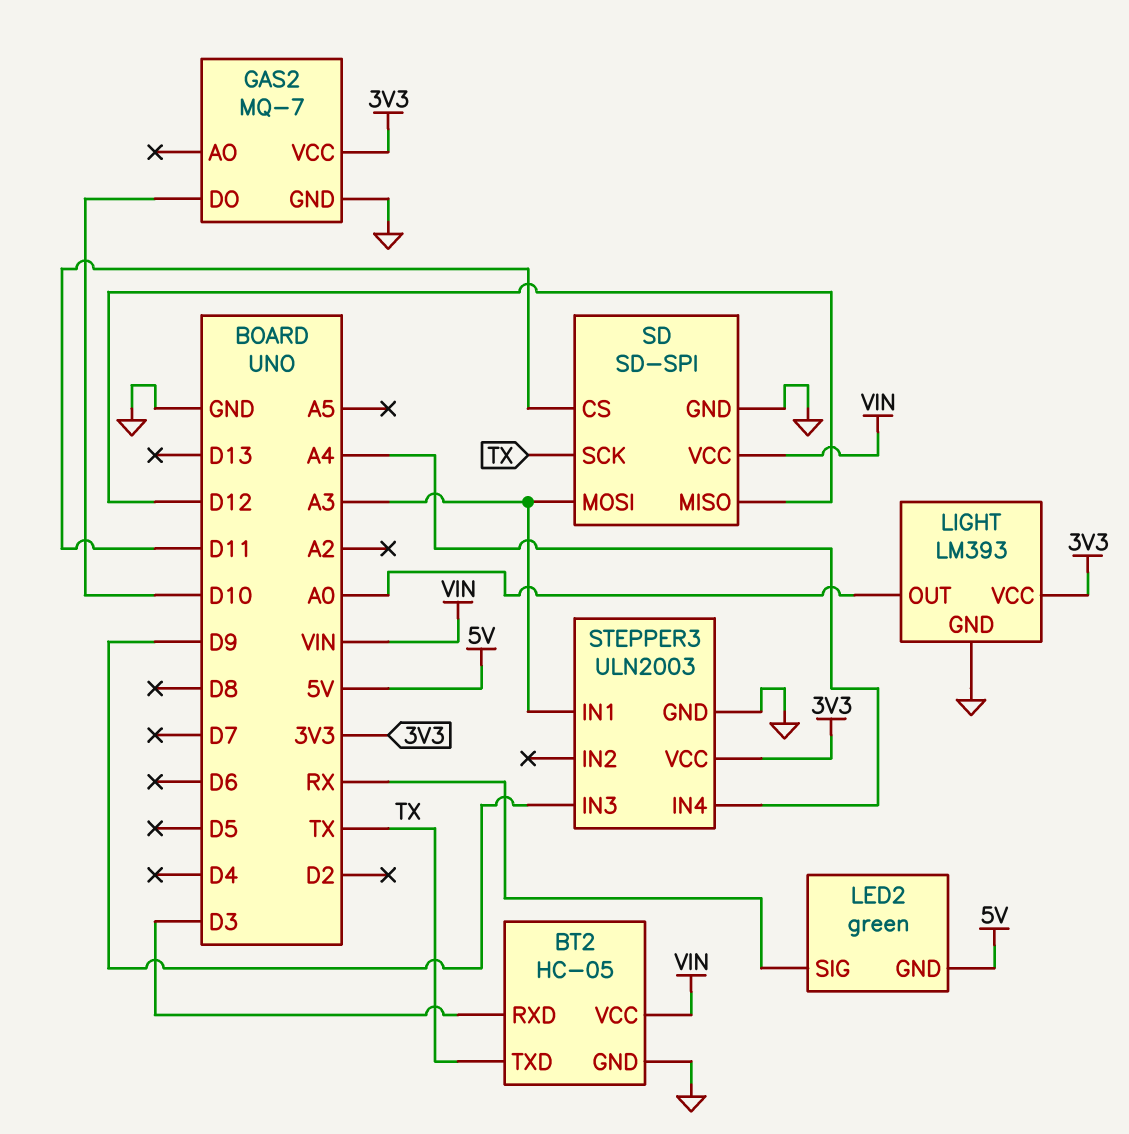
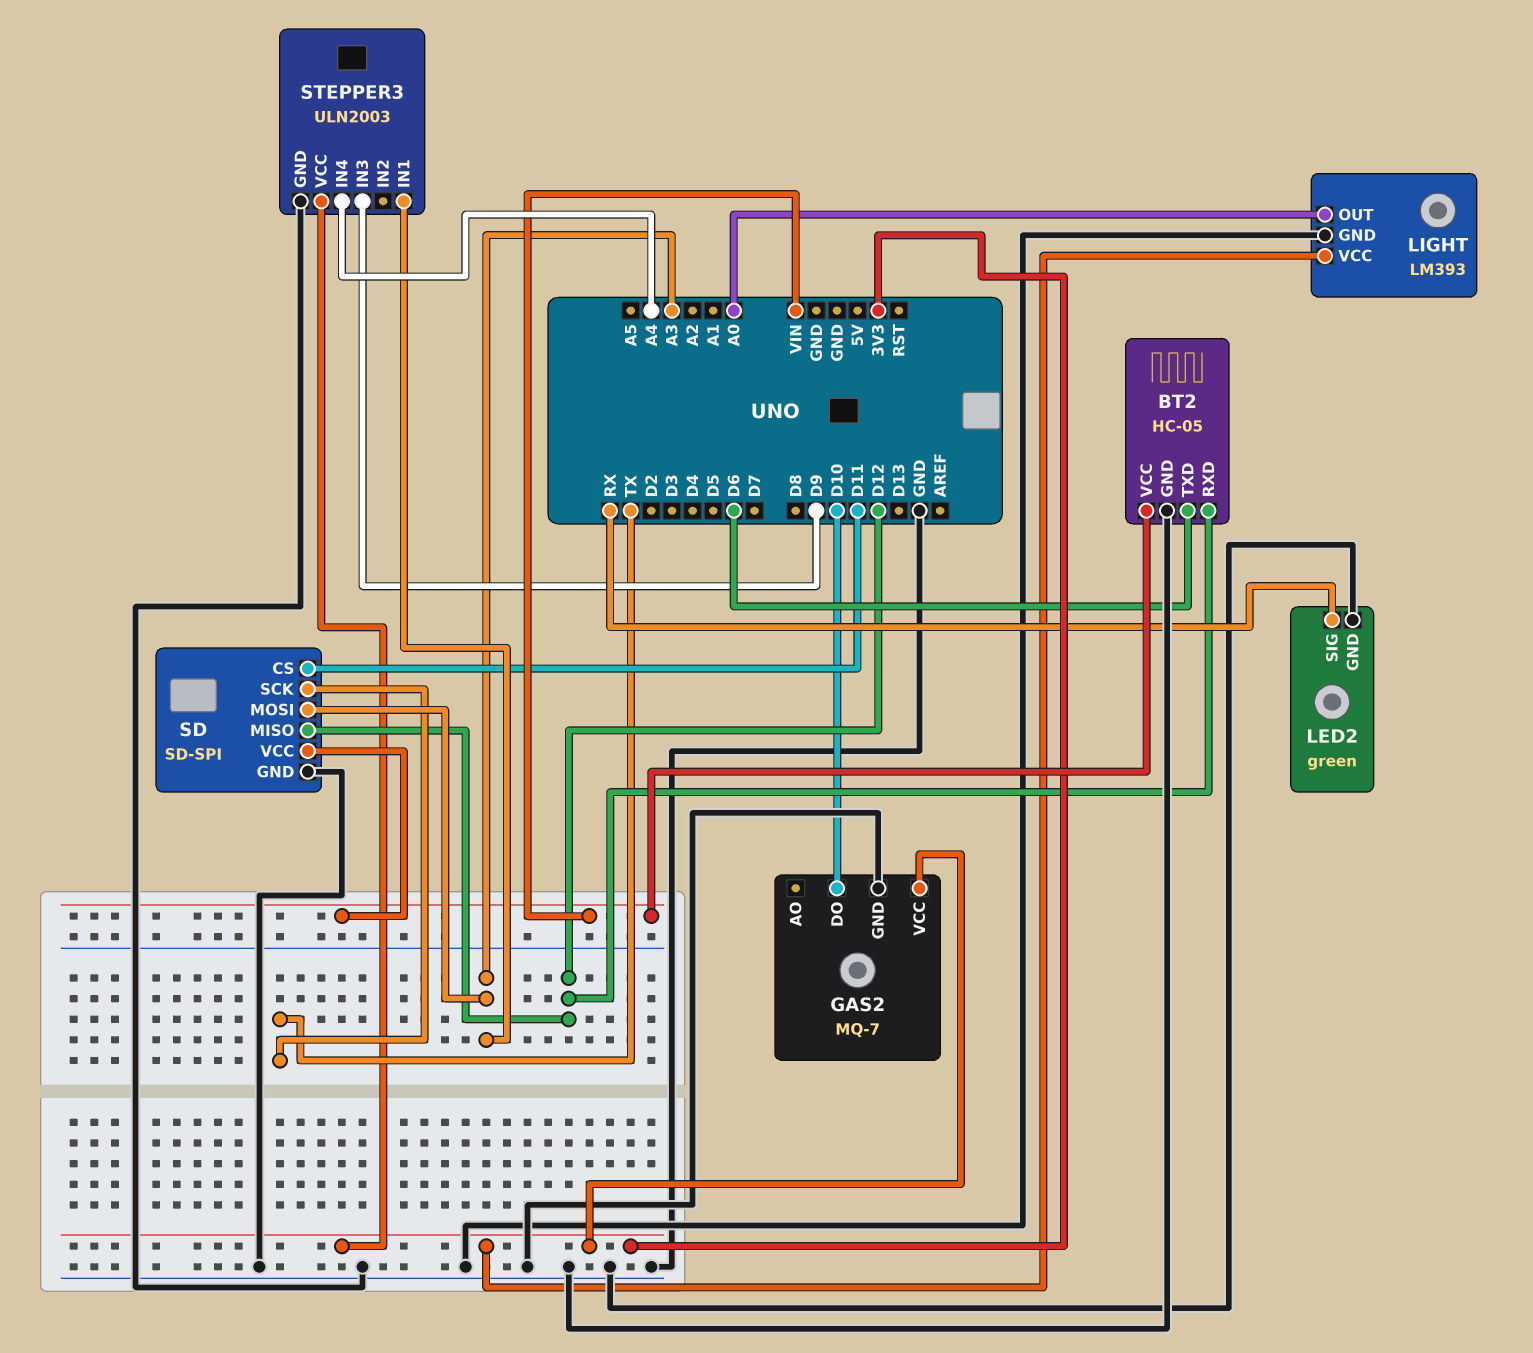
BT2 pin RXD: D3 -> D12
BT2 pin TXD: TX -> D6
LED2 pin GND: 5V -> GND

